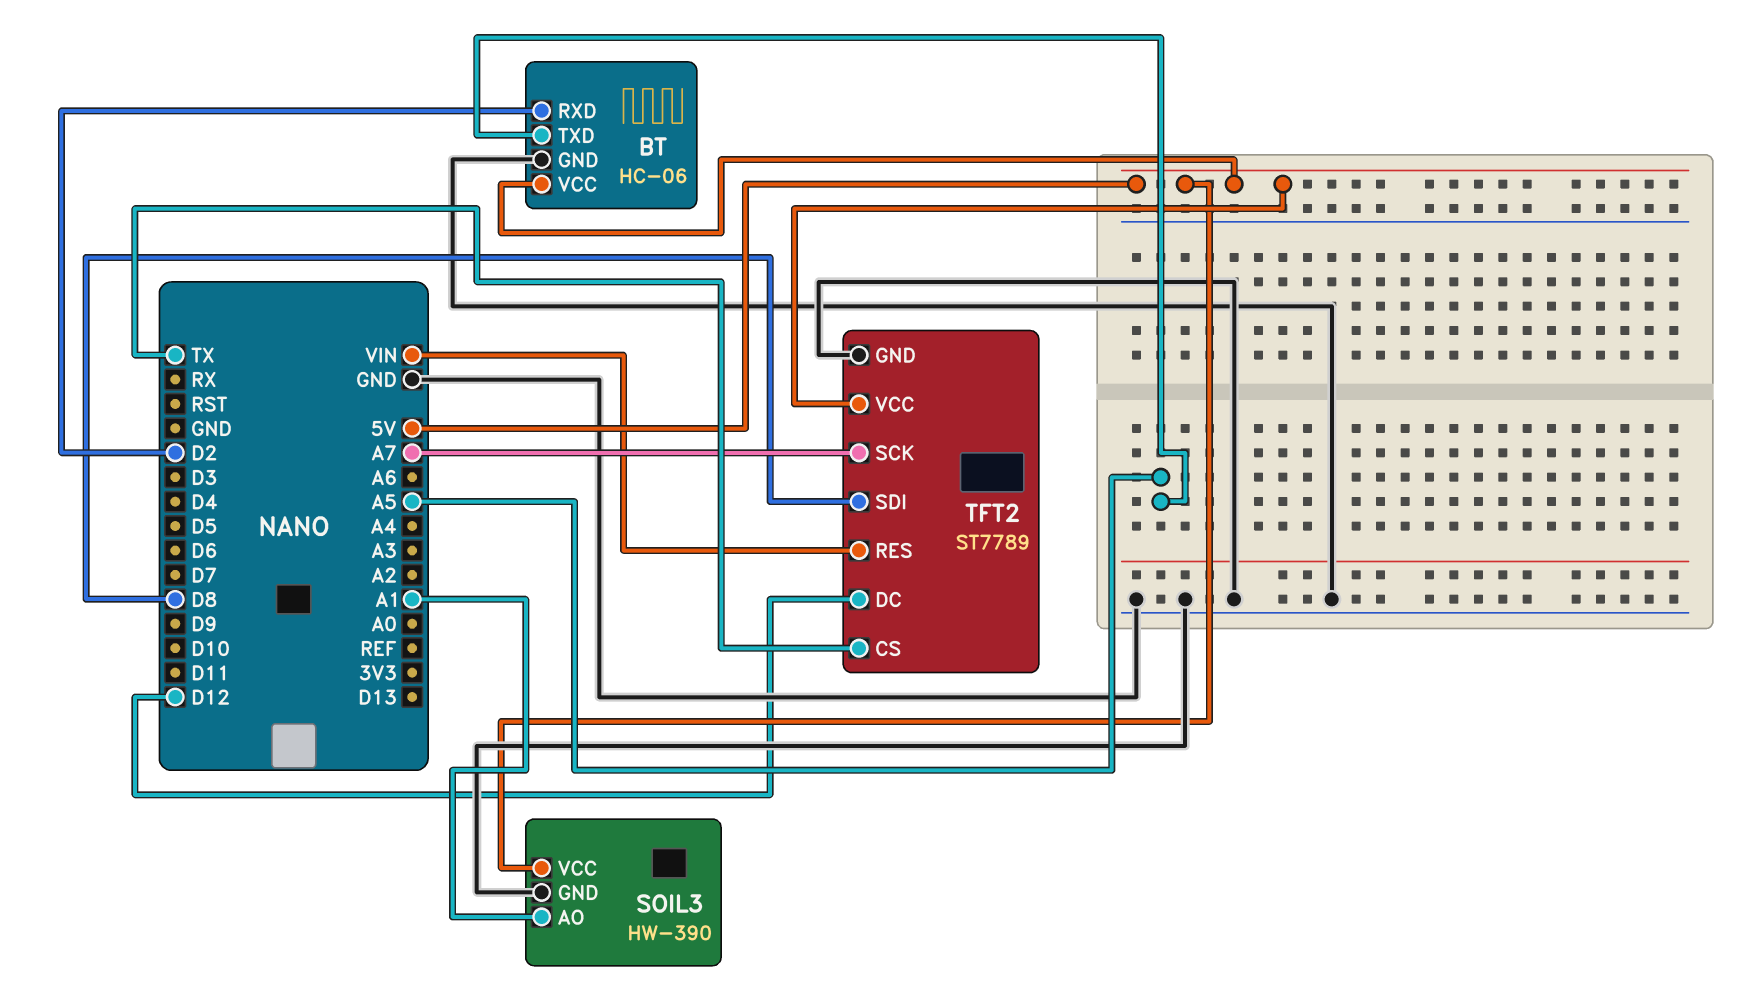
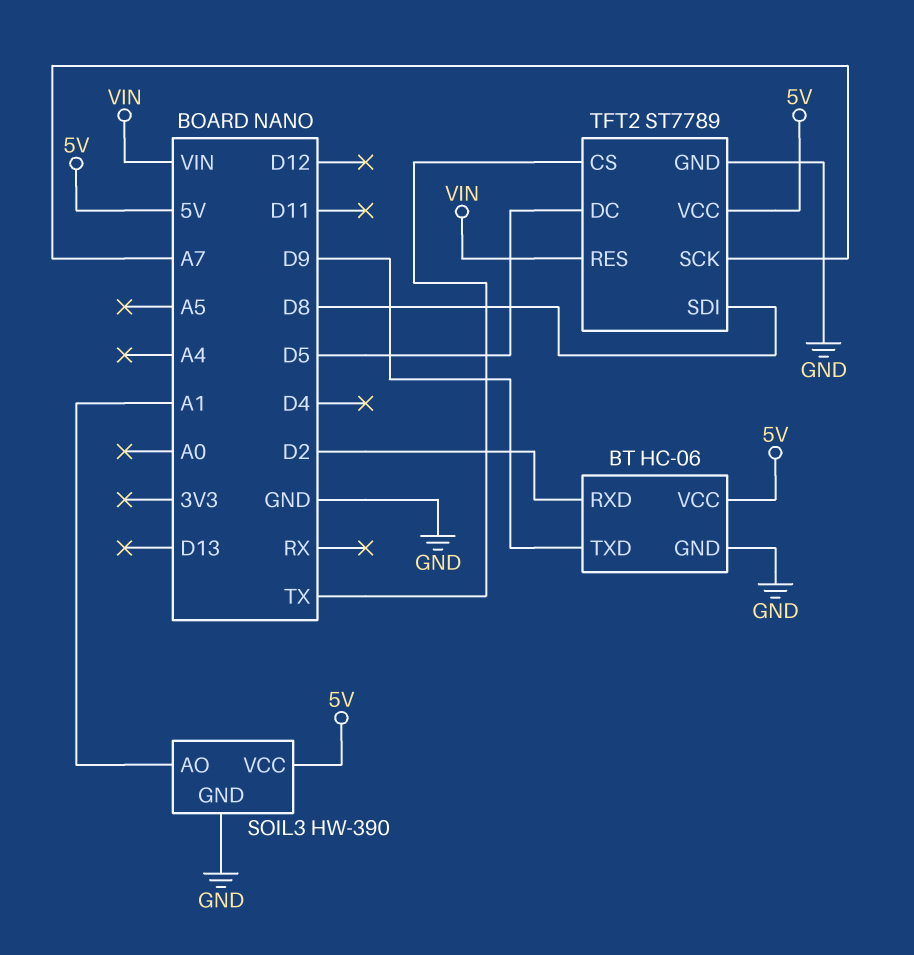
BT pin TXD: A5 -> D9
TFT2 pin DC: D12 -> D5

